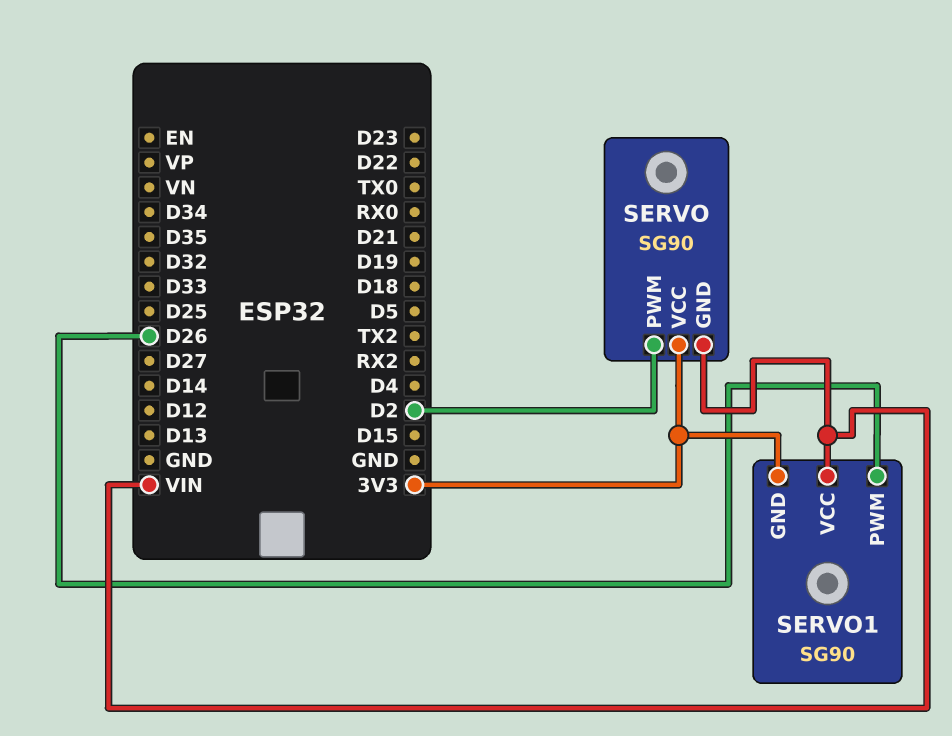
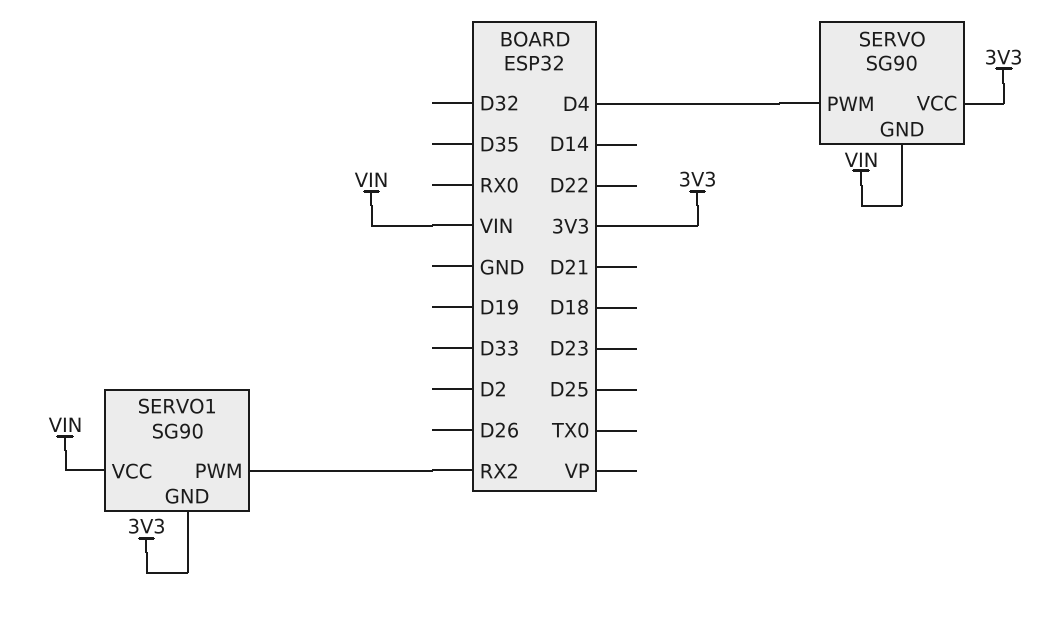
SERVO pin PWM: D2 -> D4
SERVO1 pin PWM: D26 -> RX2

